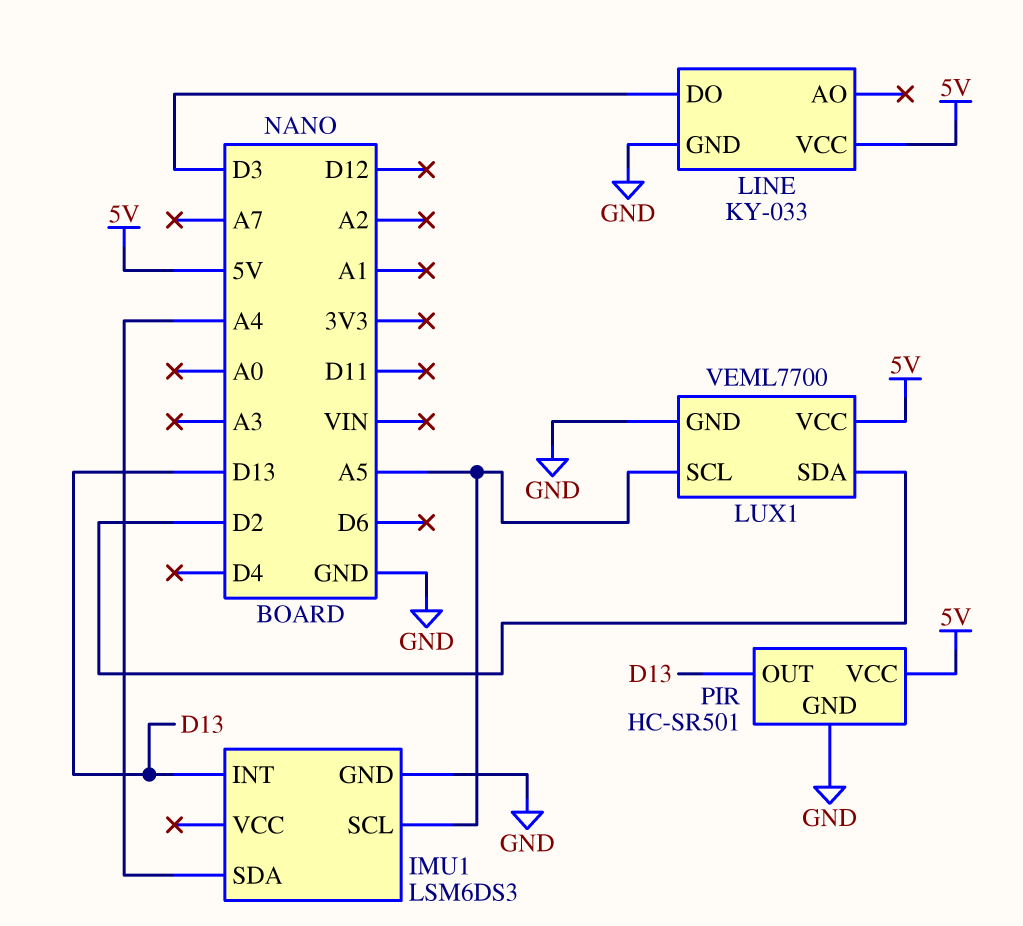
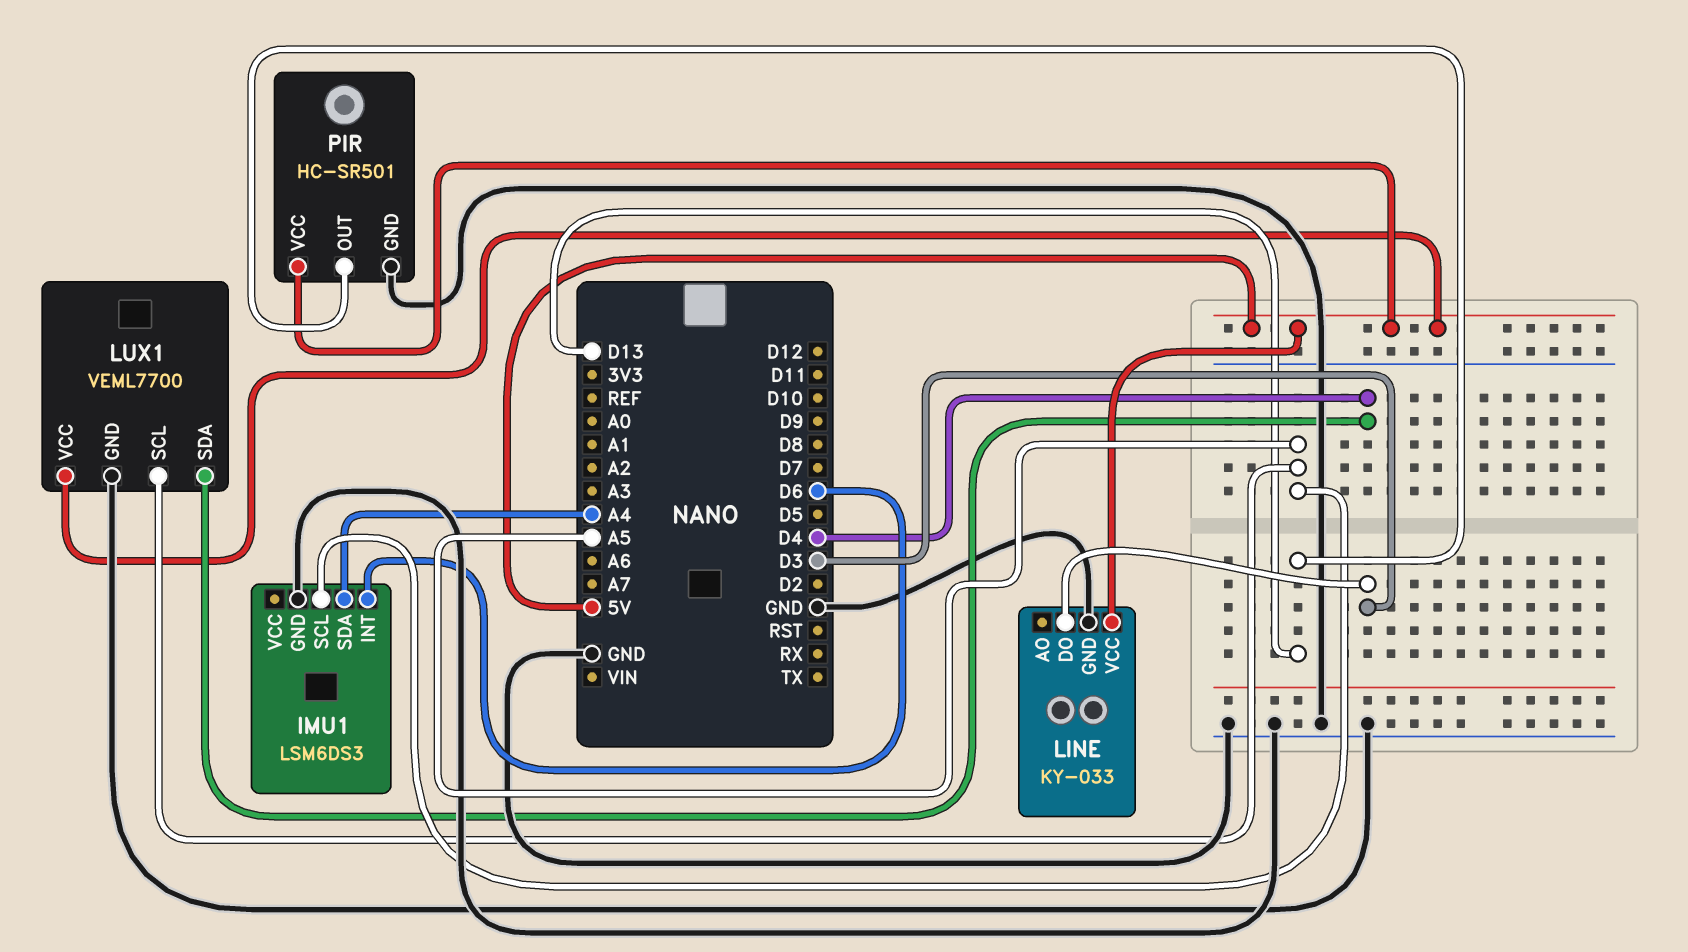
IMU1 pin INT: D13 -> D6
LUX1 pin SDA: D2 -> D4

